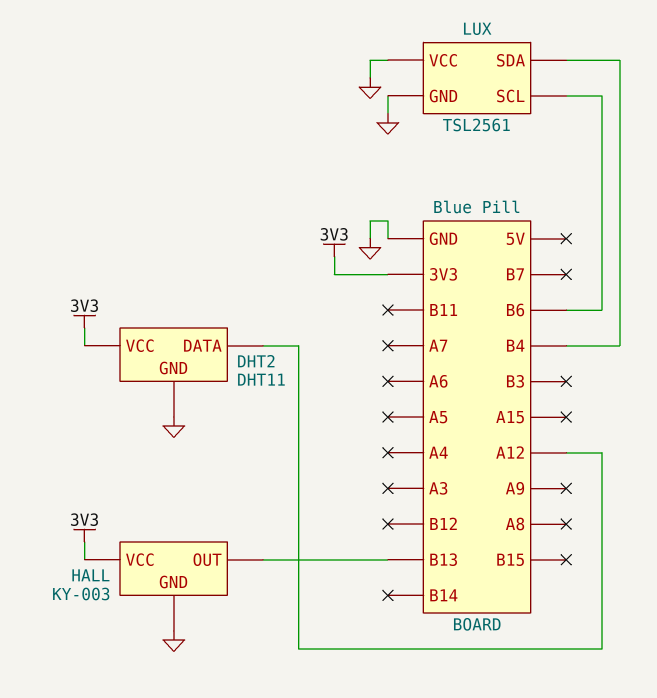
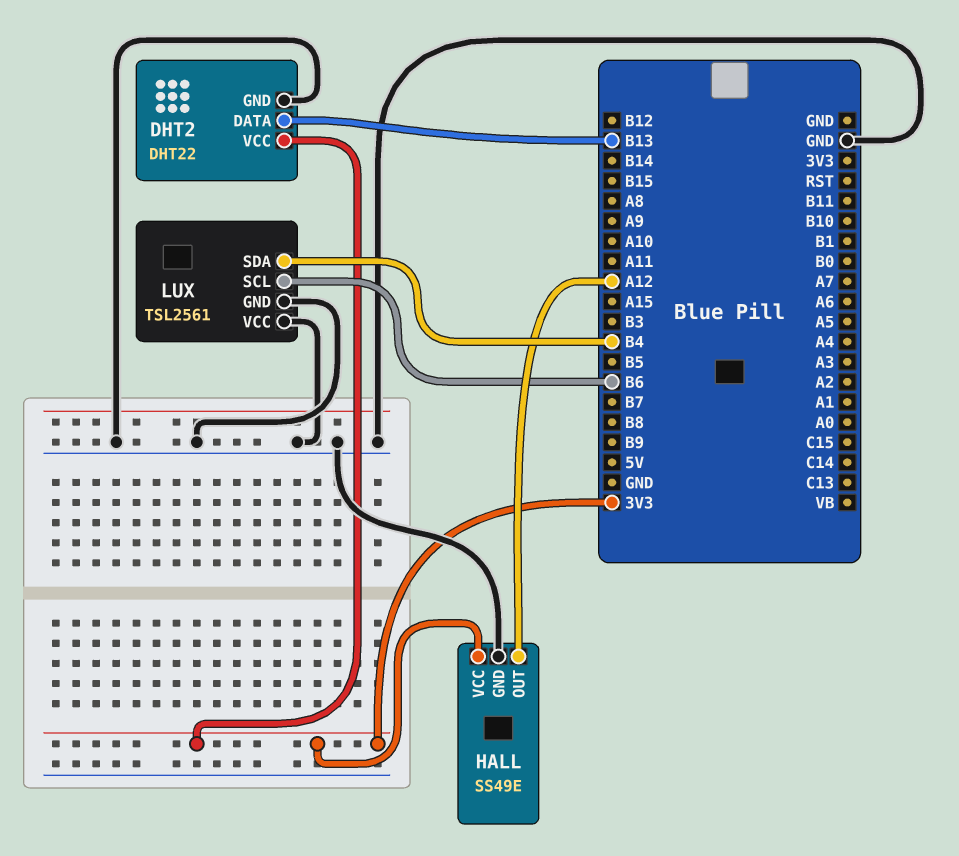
DHT2: DHT11 -> DHT22
DHT2 pin DATA: A12 -> B13
HALL: KY-003 -> SS49E
HALL pin OUT: B13 -> A12

